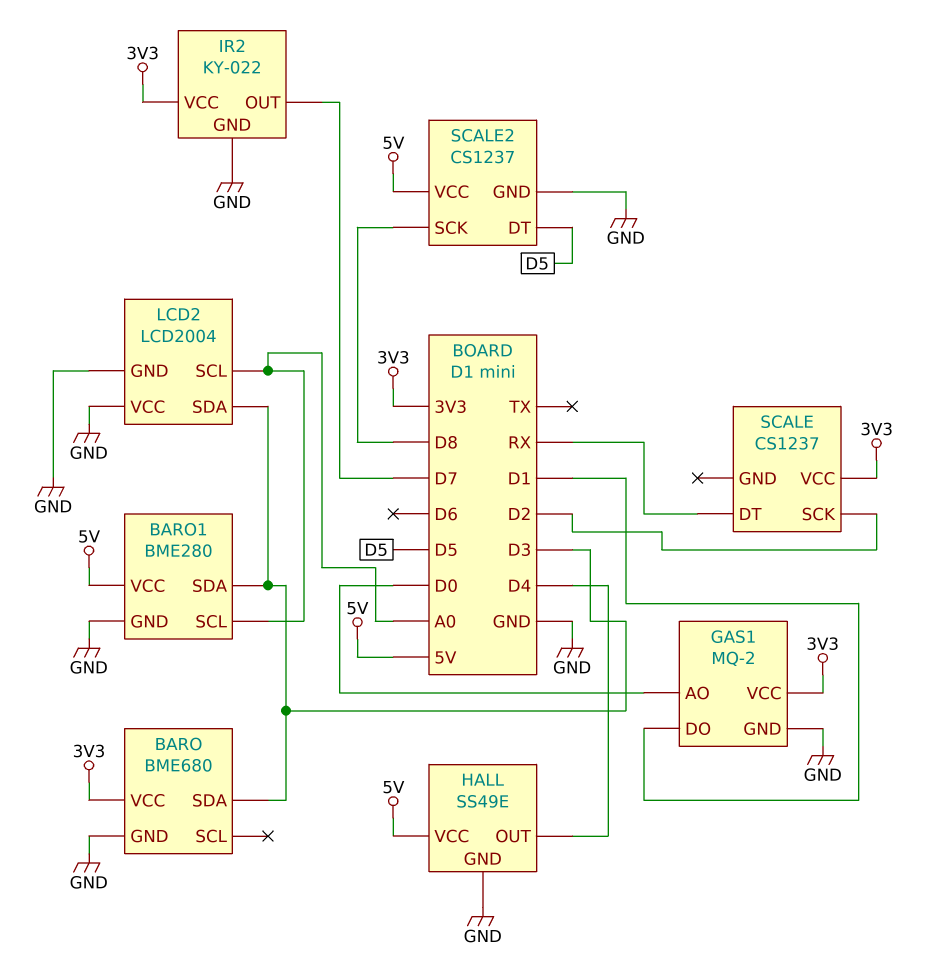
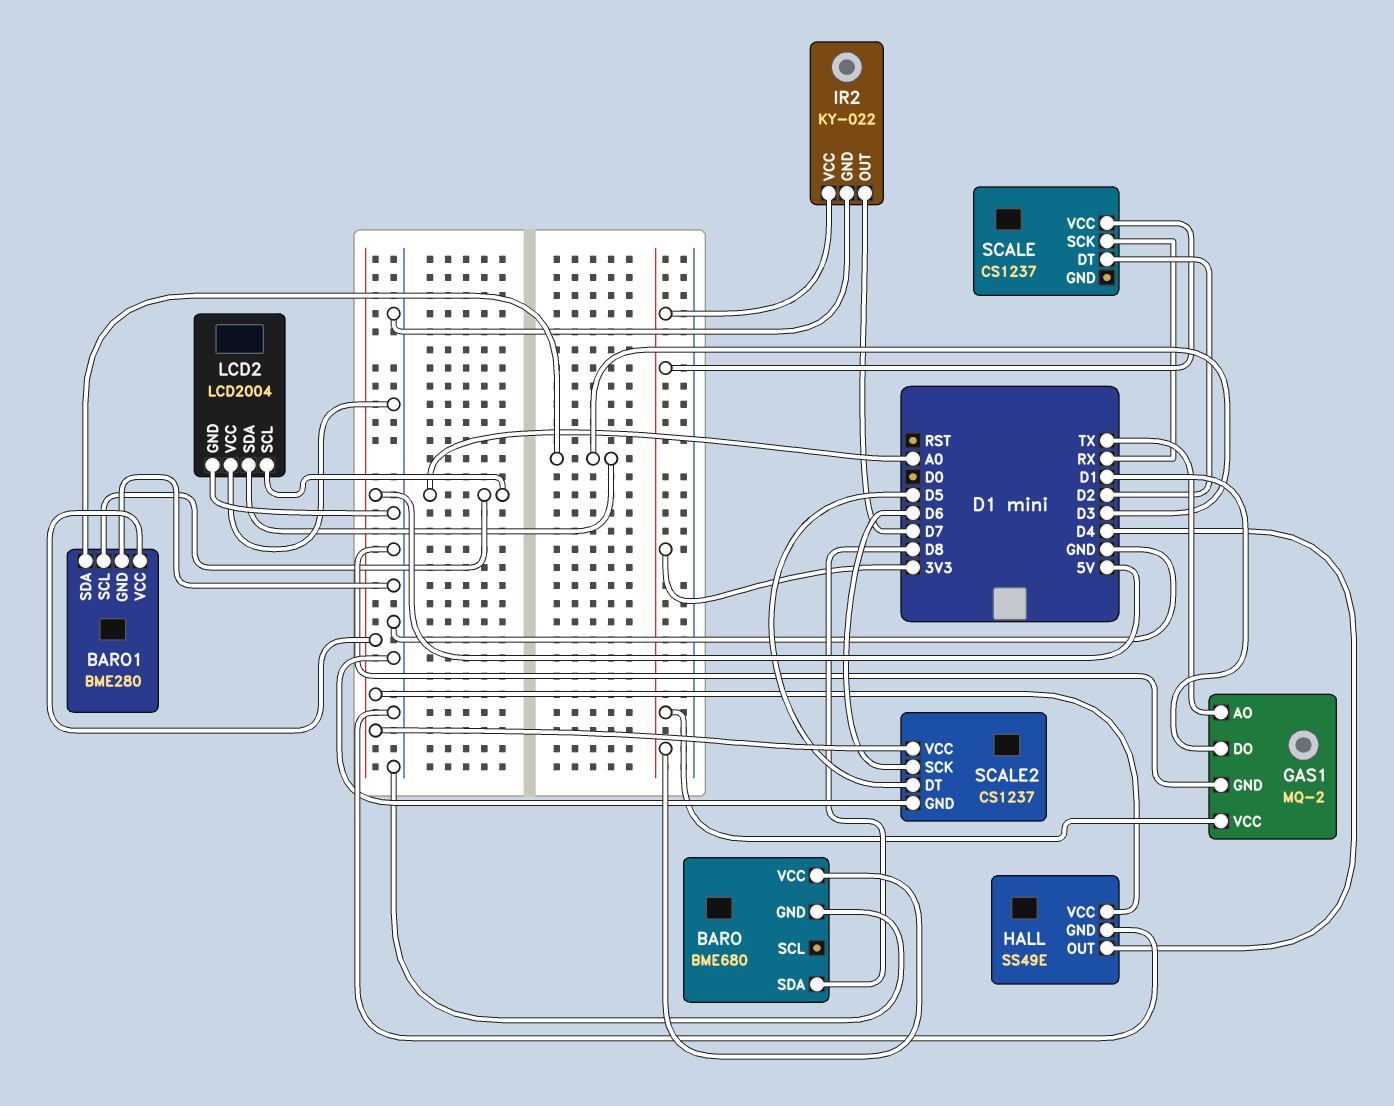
BARO pin SDA: D3 -> D8
GAS1 pin AO: D0 -> TX
SCALE pin DT: RX -> D2
SCALE pin SCK: D2 -> RX
SCALE2 pin SCK: D8 -> D6

